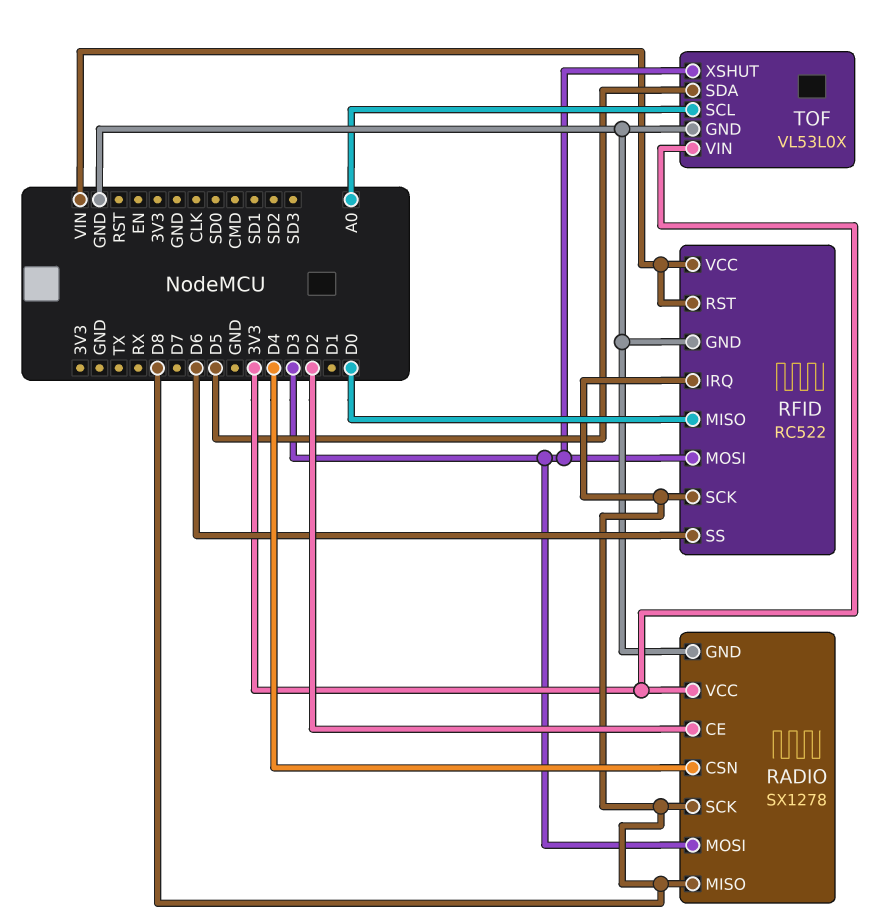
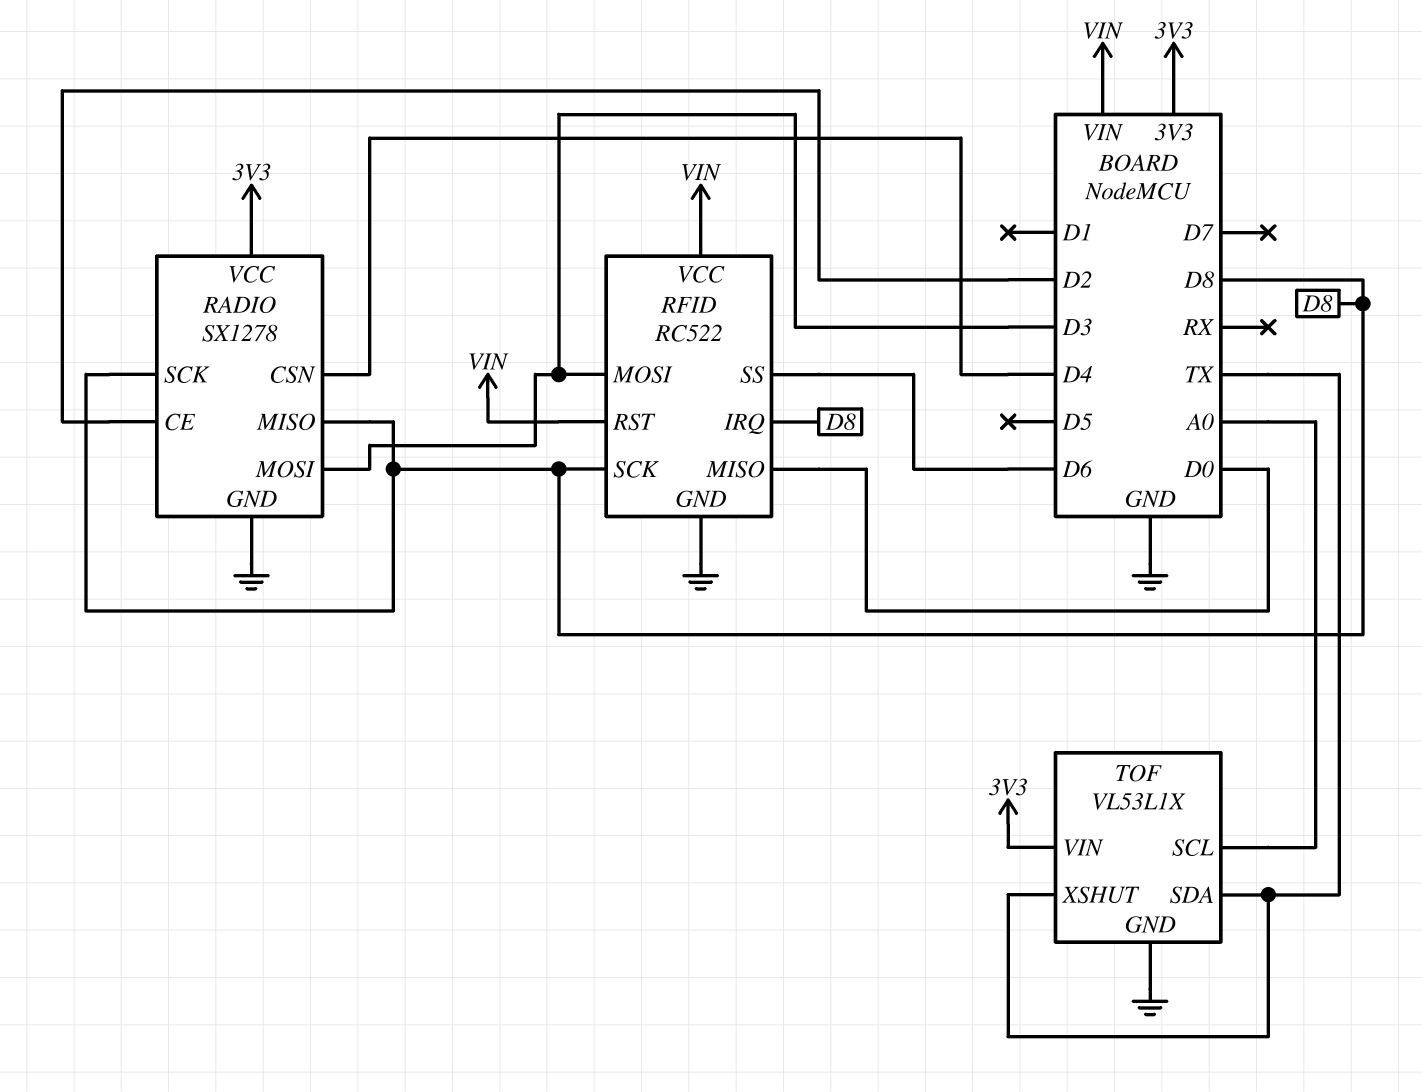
TOF: VL53L0X -> VL53L1X
TOF pin SDA: D5 -> TX
TOF pin XSHUT: D3 -> TX

